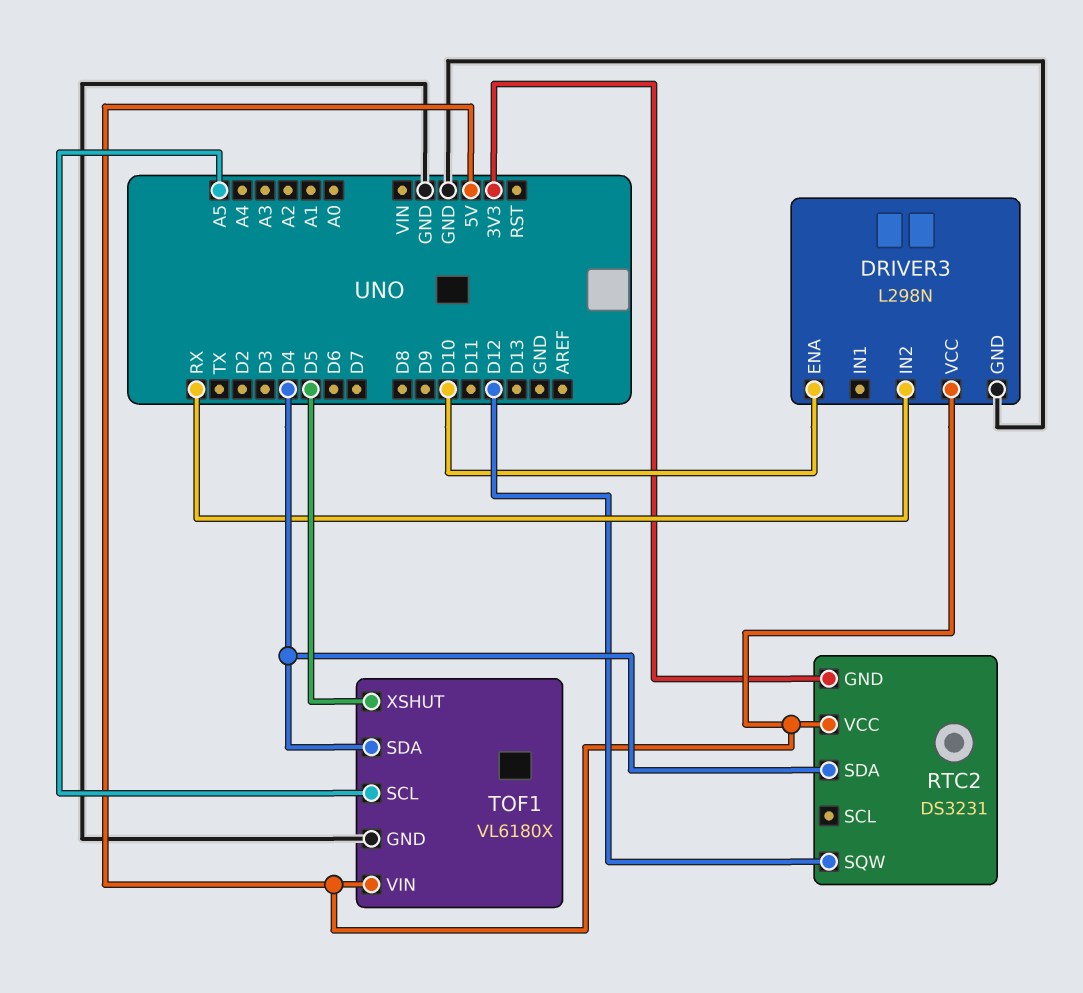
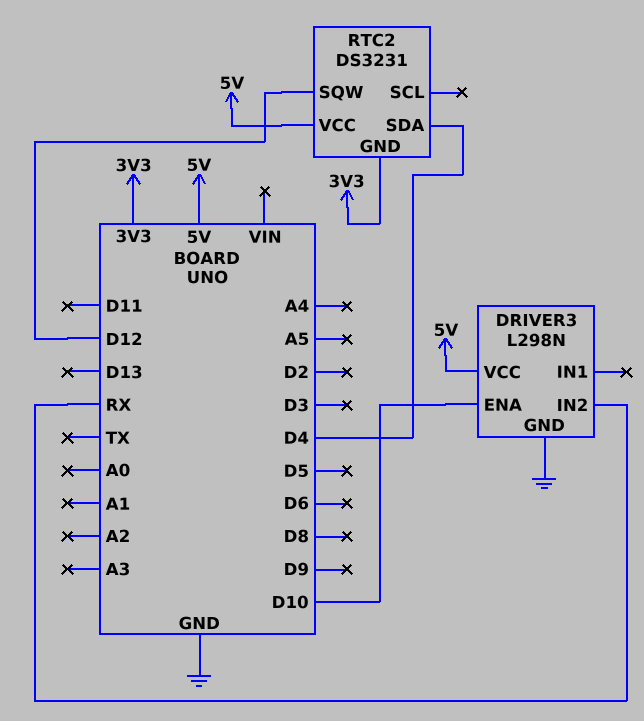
TOF1: VL6180X -> none
TOF1 pin GND: GND -> none
TOF1 pin SCL: A5 -> none
TOF1 pin SDA: D4 -> none
TOF1 pin VIN: 5V -> none
TOF1 pin XSHUT: D5 -> none

